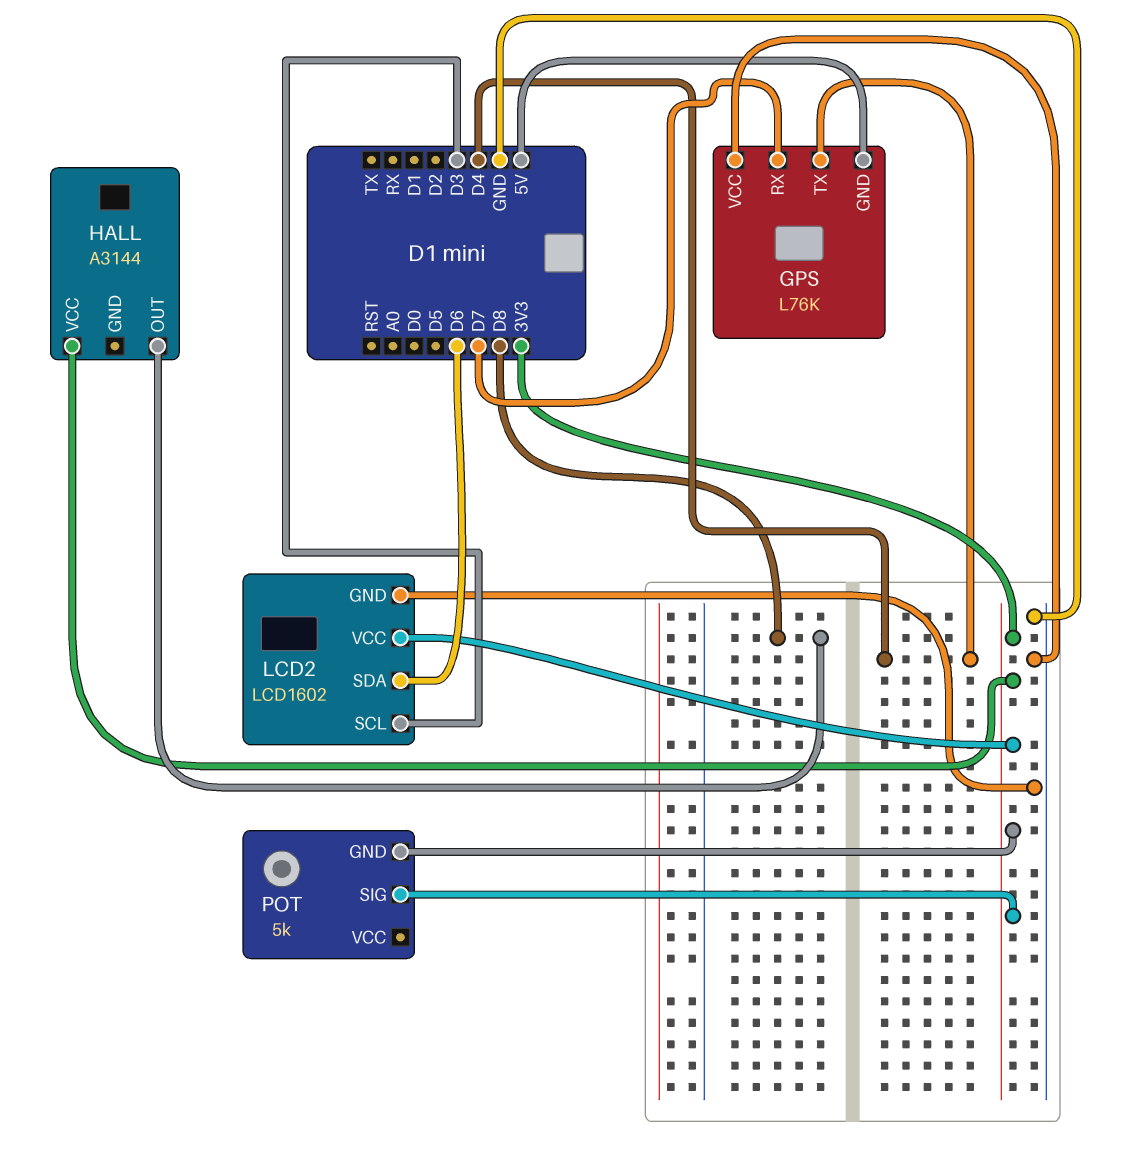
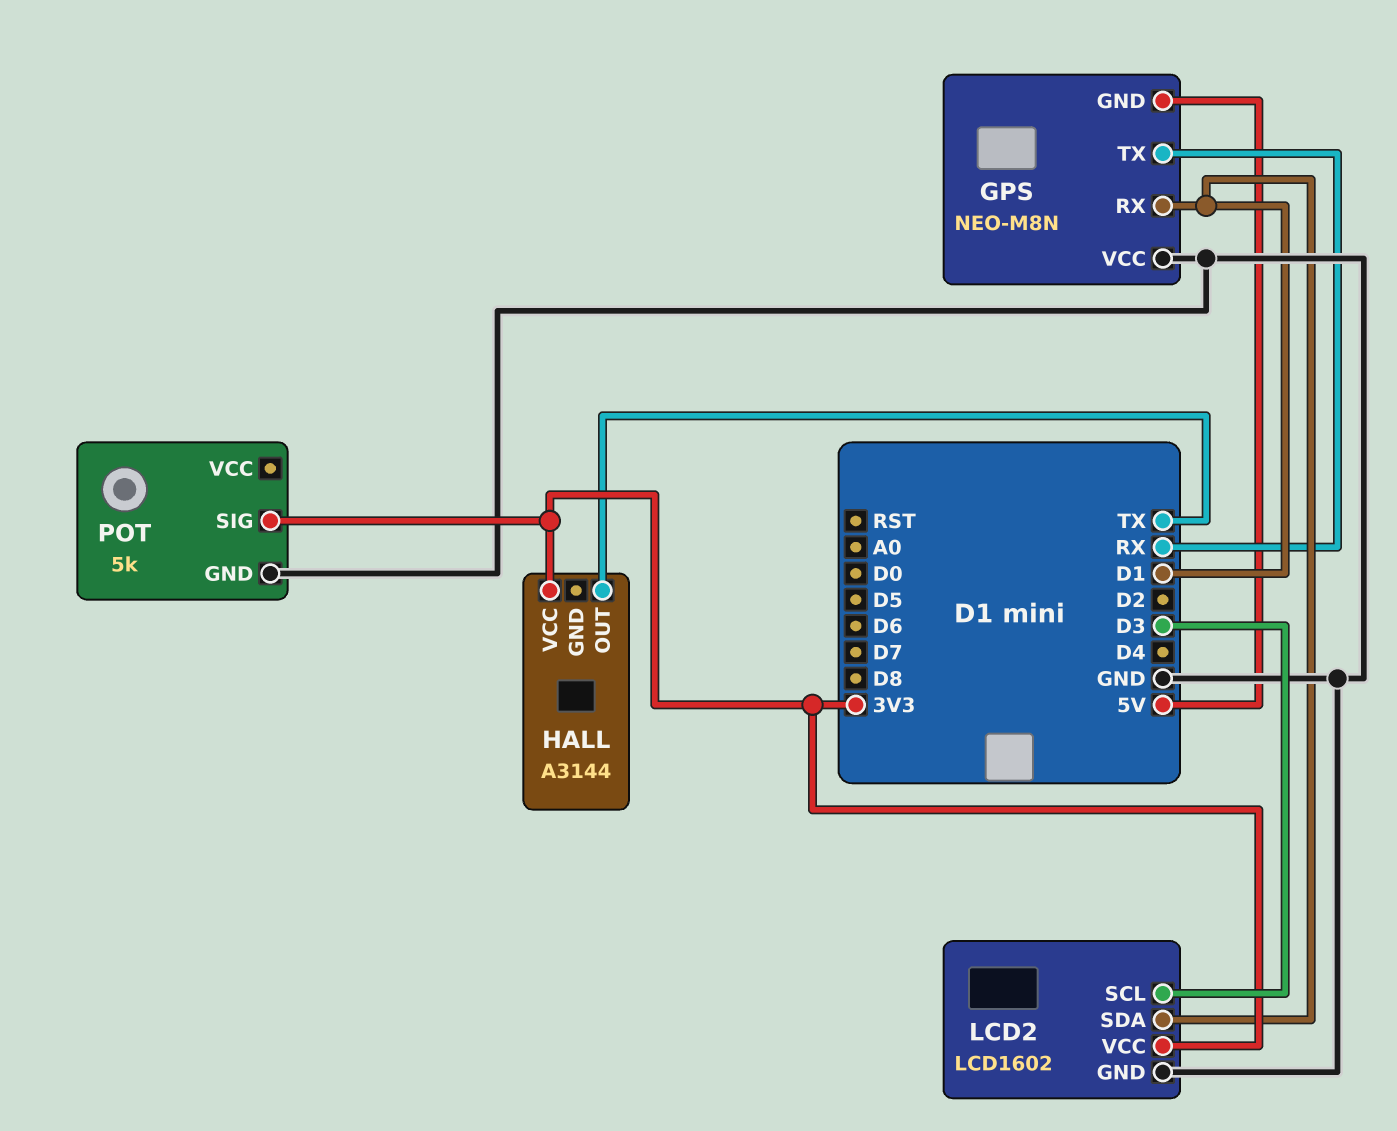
GPS: L76K -> NEO-M8N
GPS pin RX: D7 -> D1
GPS pin TX: D4 -> RX
HALL pin OUT: D8 -> TX
LCD2 pin SDA: D6 -> D1
POT pin GND: 3V3 -> GND

